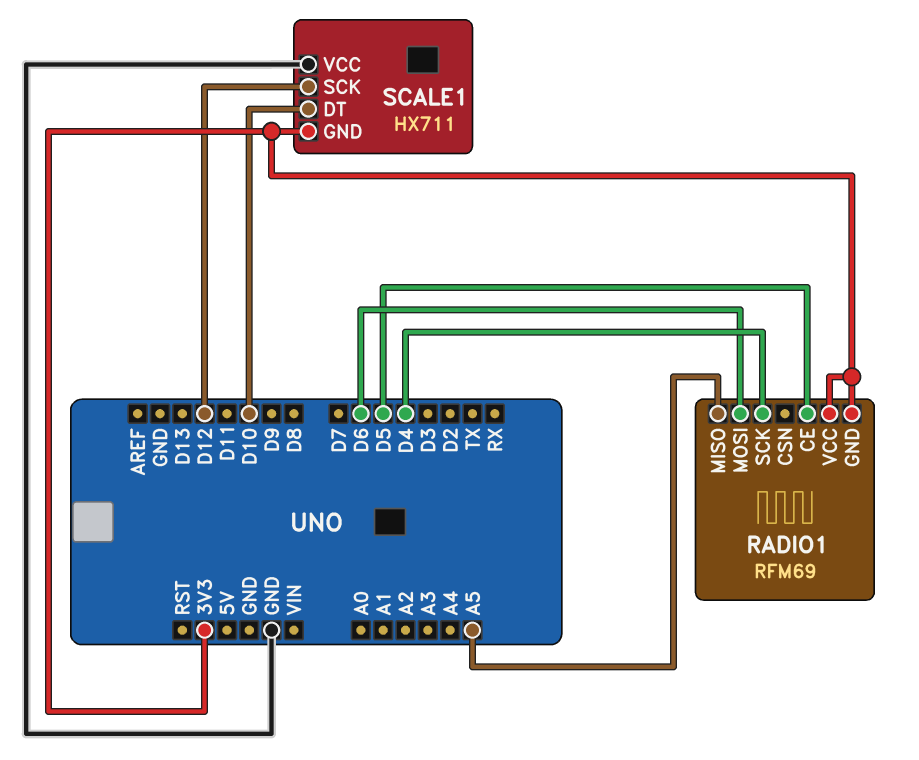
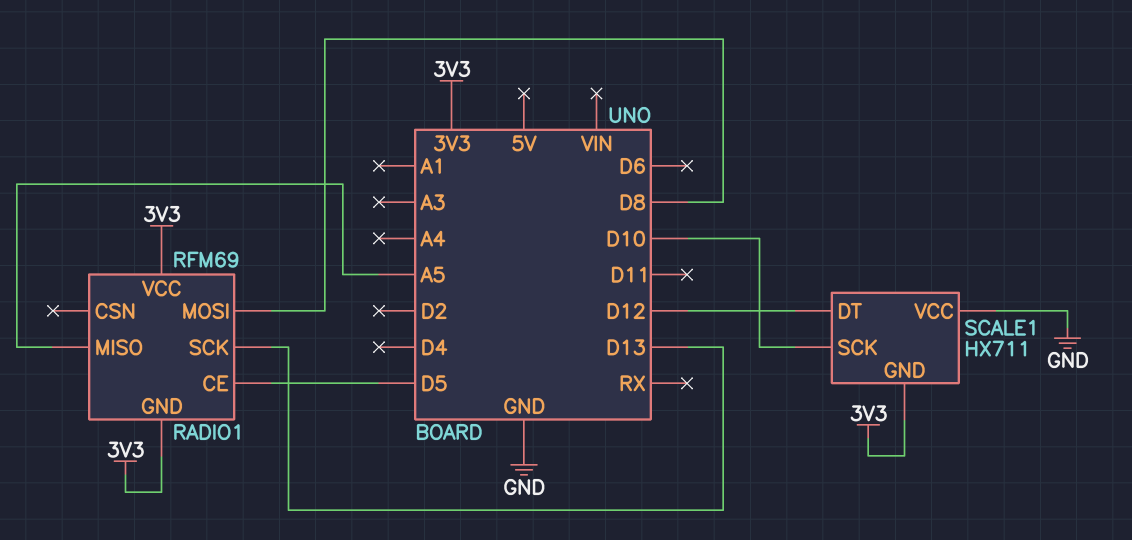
RADIO1 pin MOSI: D6 -> D8
RADIO1 pin SCK: D4 -> D13
SCALE1 pin DT: D10 -> D12
SCALE1 pin SCK: D12 -> D10

